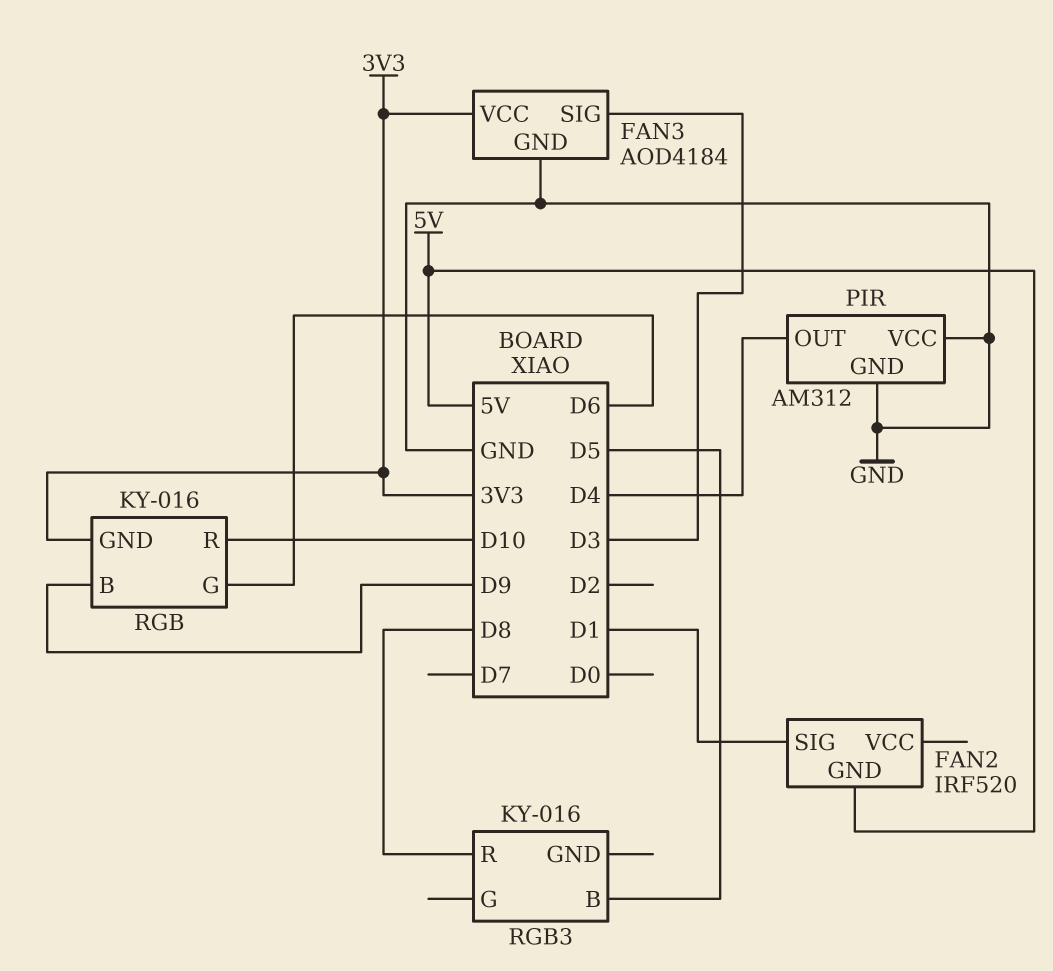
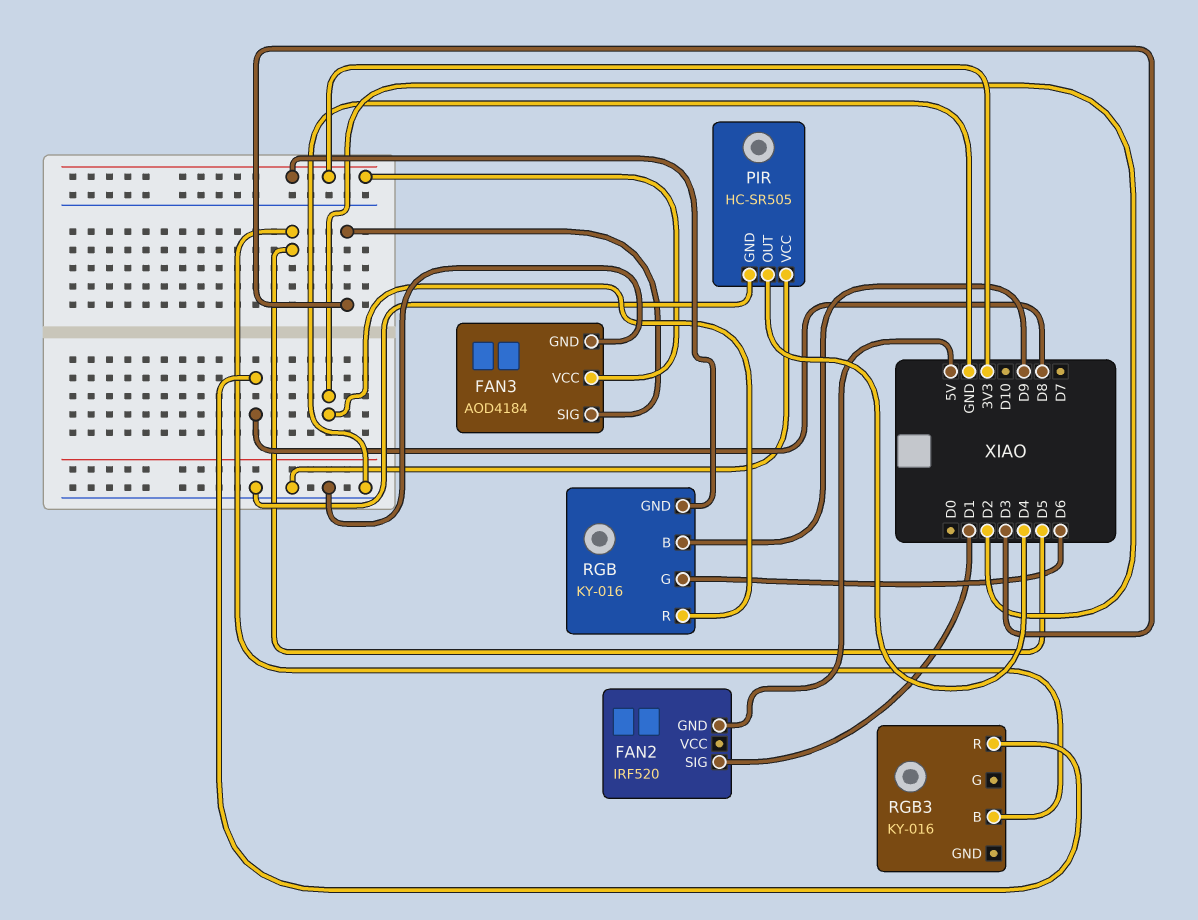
PIR: AM312 -> HC-SR505
RGB pin R: D10 -> D2

